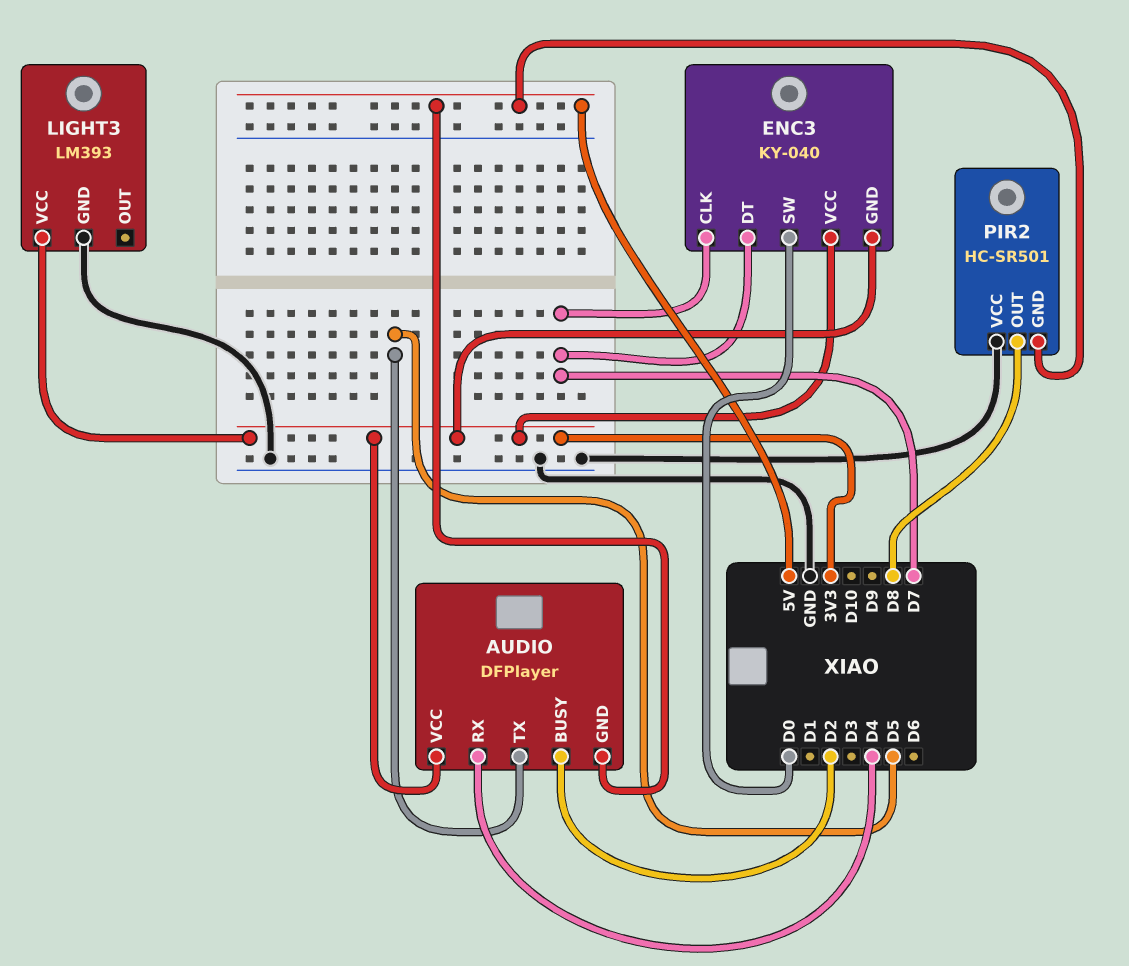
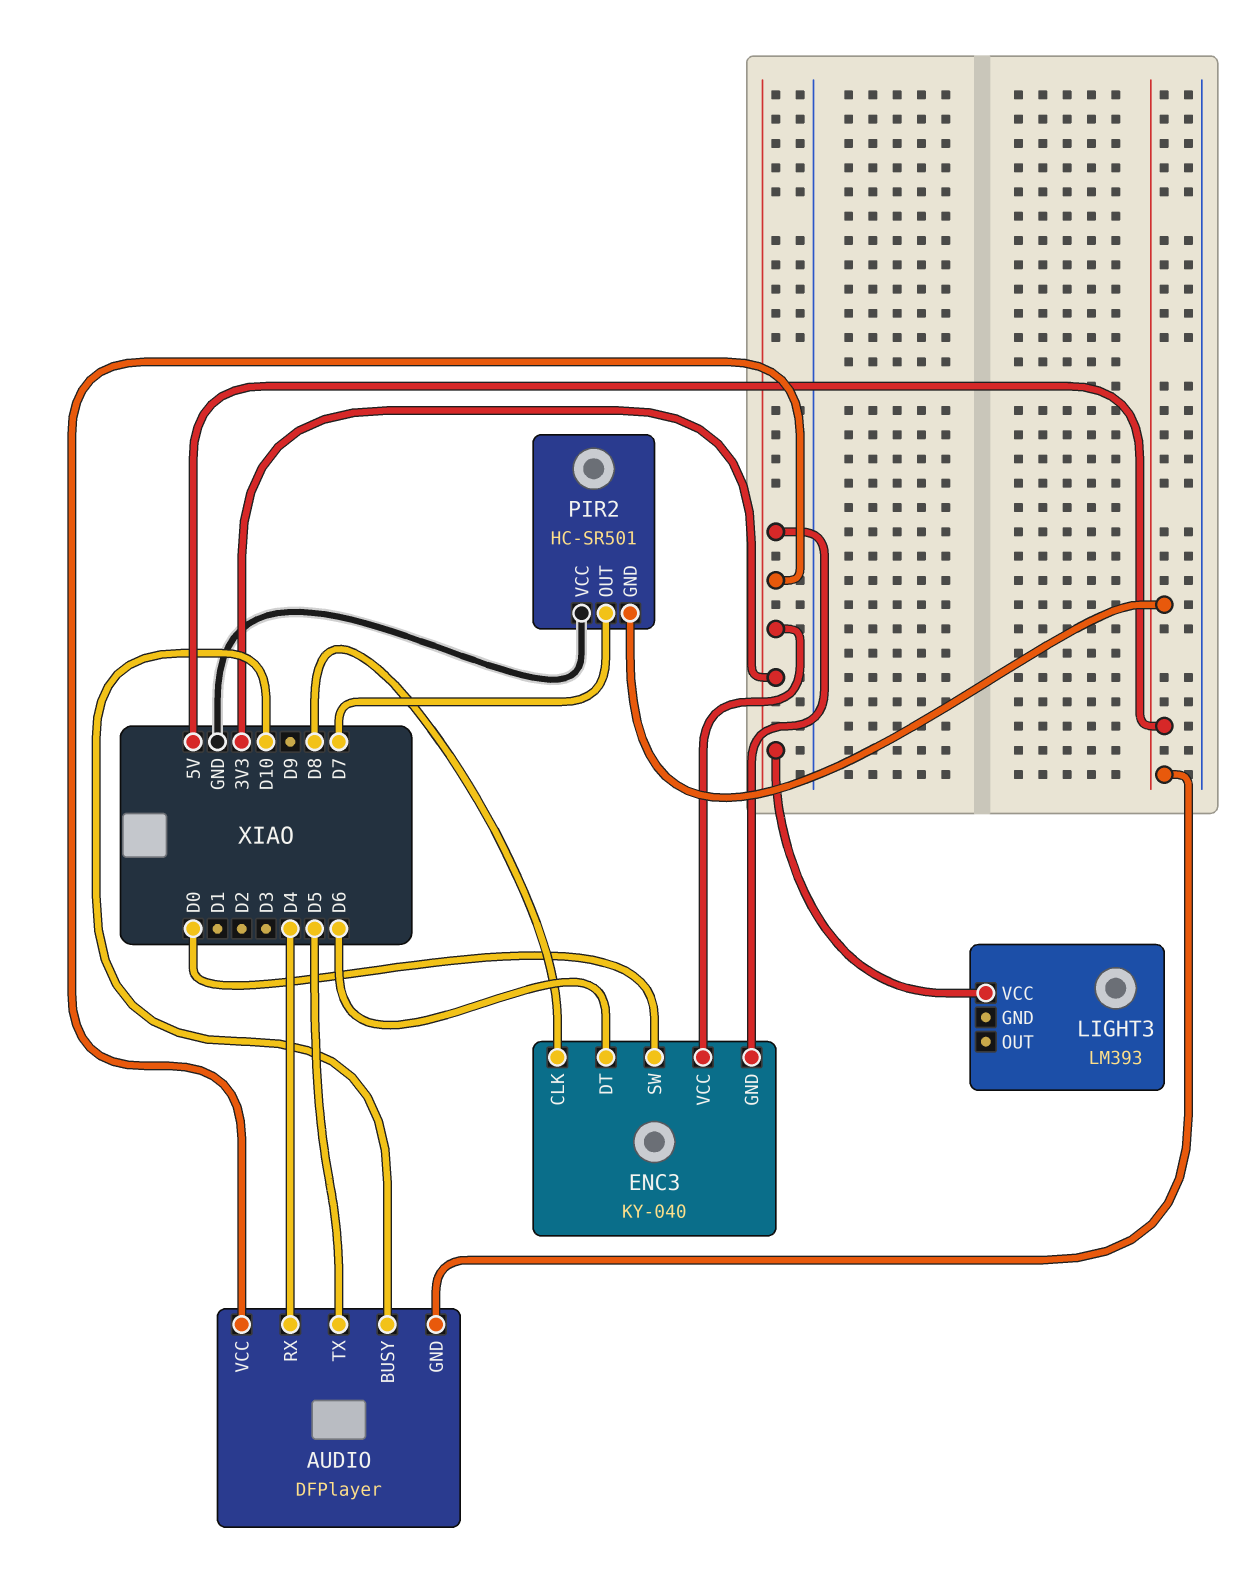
AUDIO pin BUSY: D2 -> D10
ENC3 pin CLK: D7 -> D8
ENC3 pin DT: D7 -> D6
LIGHT3 pin GND: GND -> none
PIR2 pin OUT: D8 -> D7

